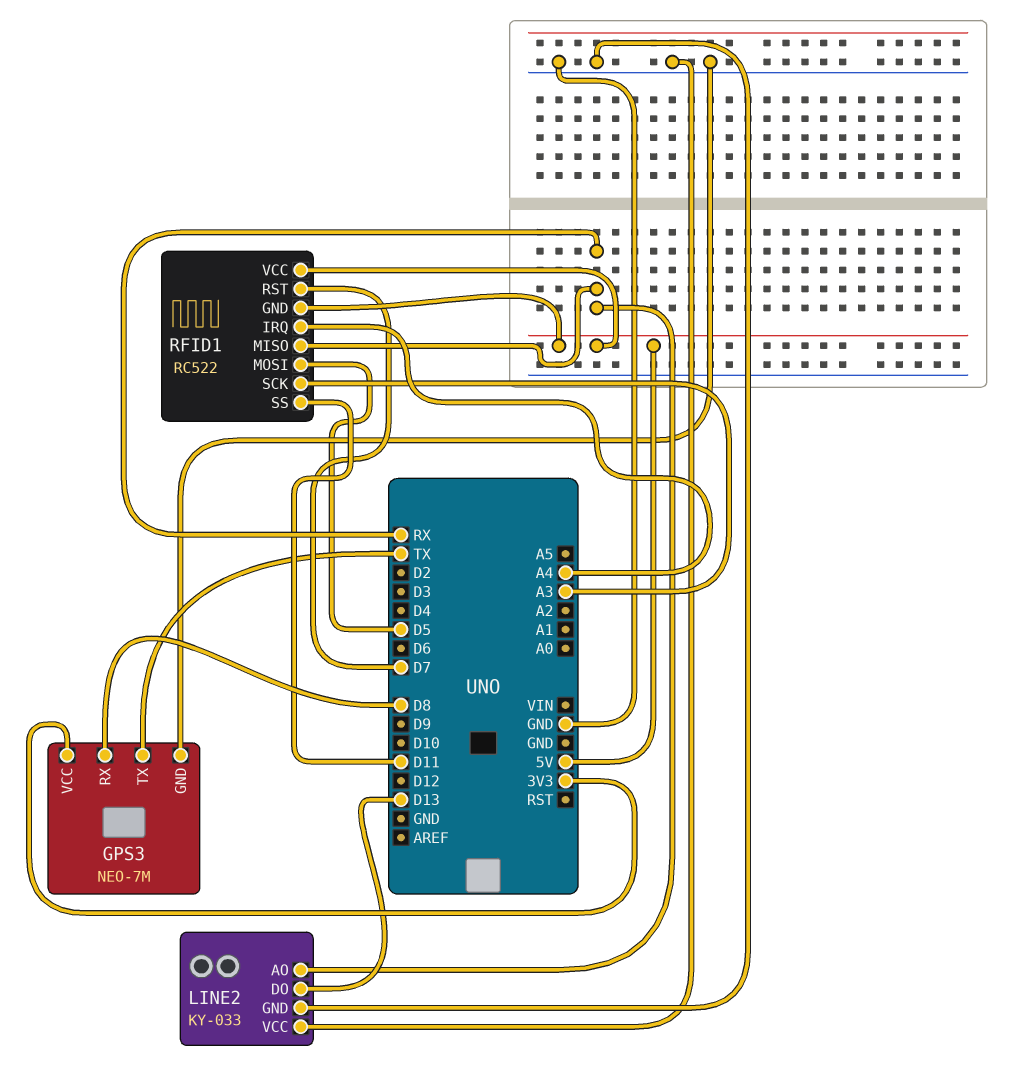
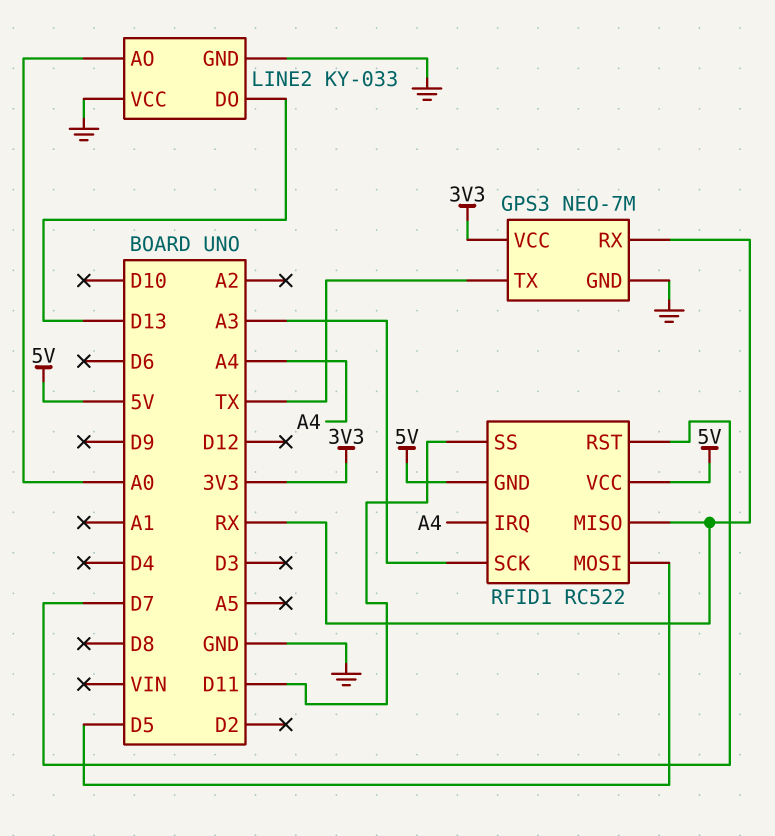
GPS3 pin RX: D8 -> RX
LINE2 pin AO: RX -> A0

